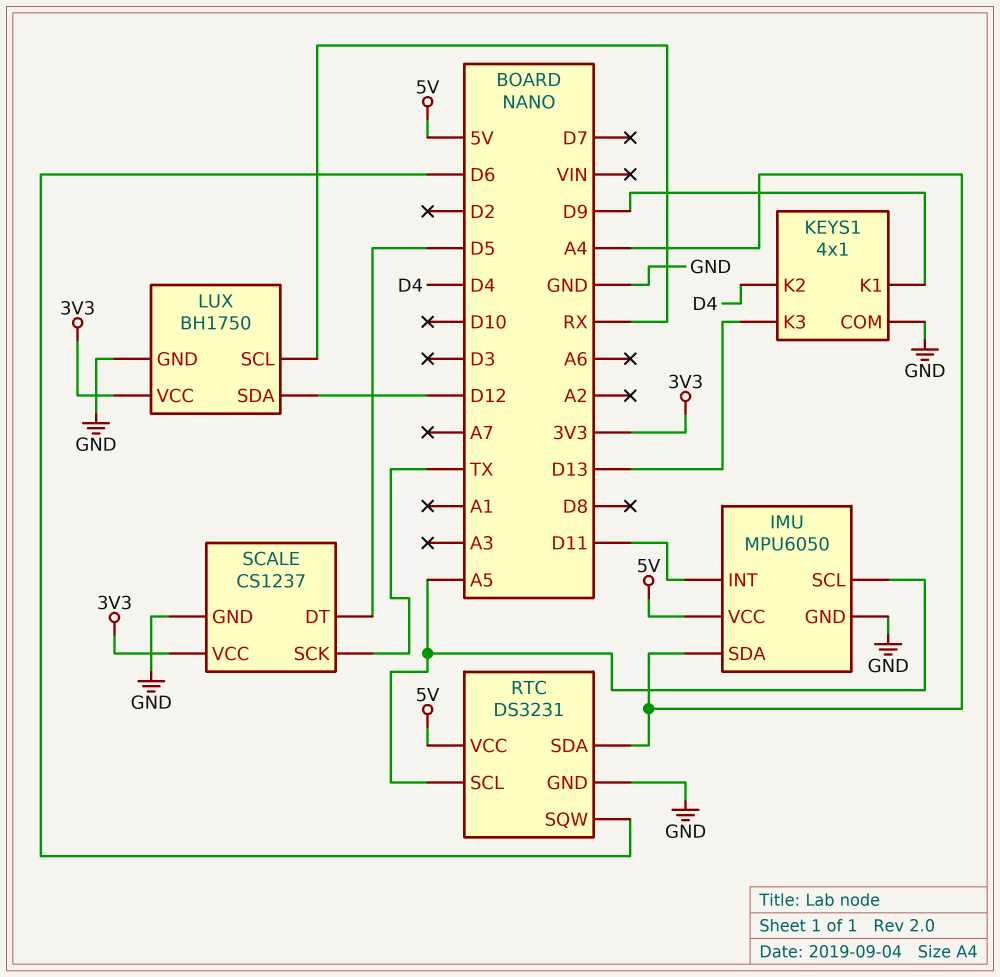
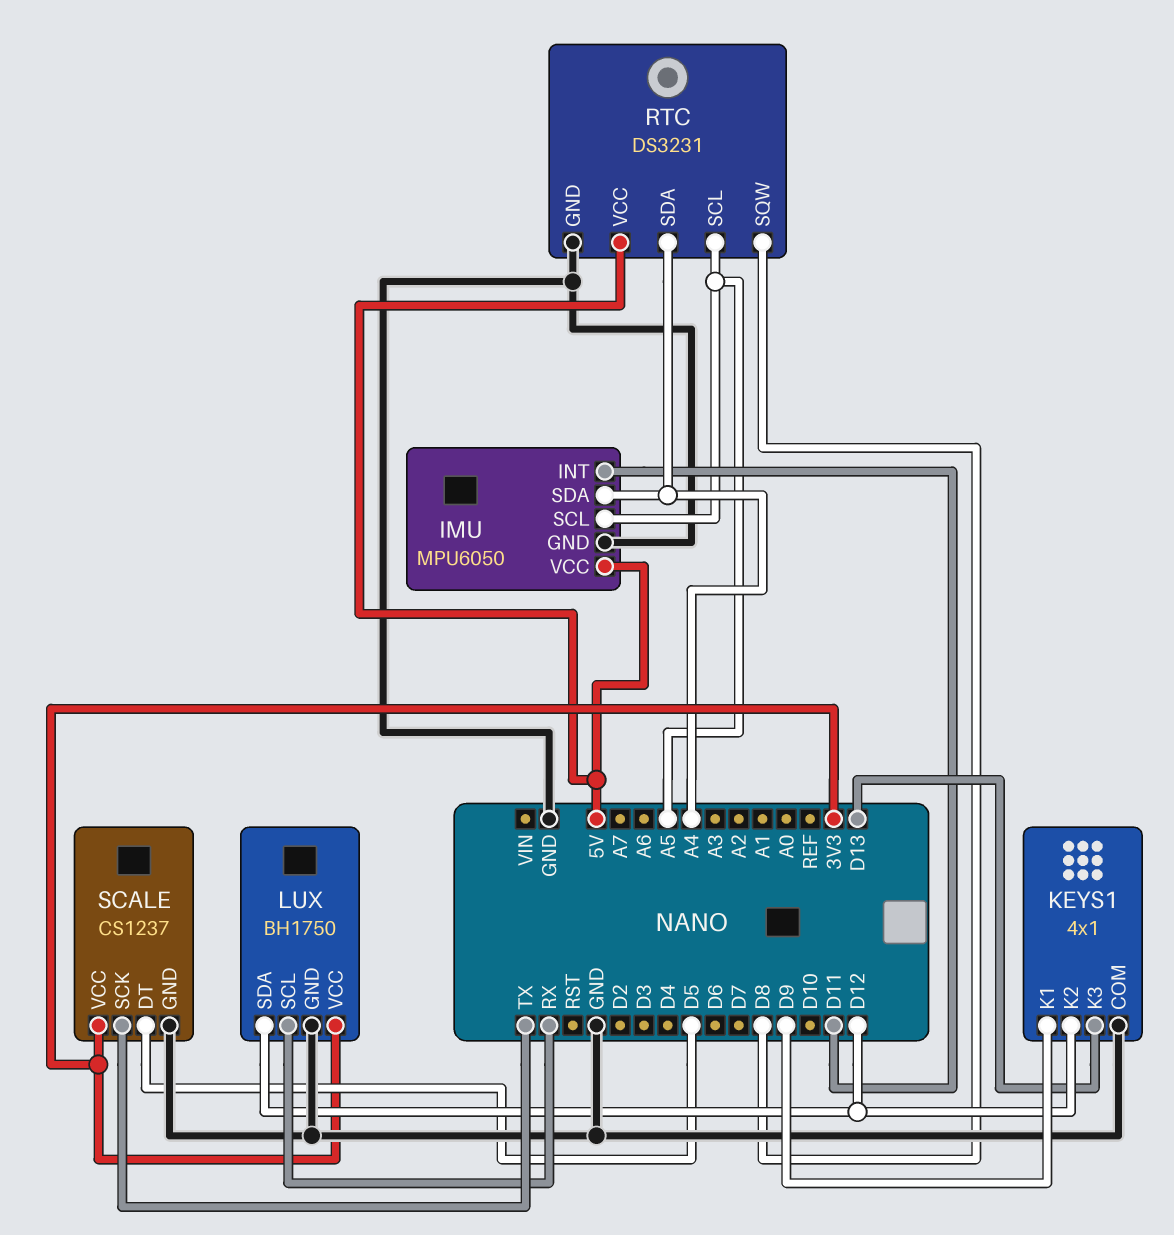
KEYS1 pin K2: D4 -> D12
RTC pin SQW: D6 -> D8

